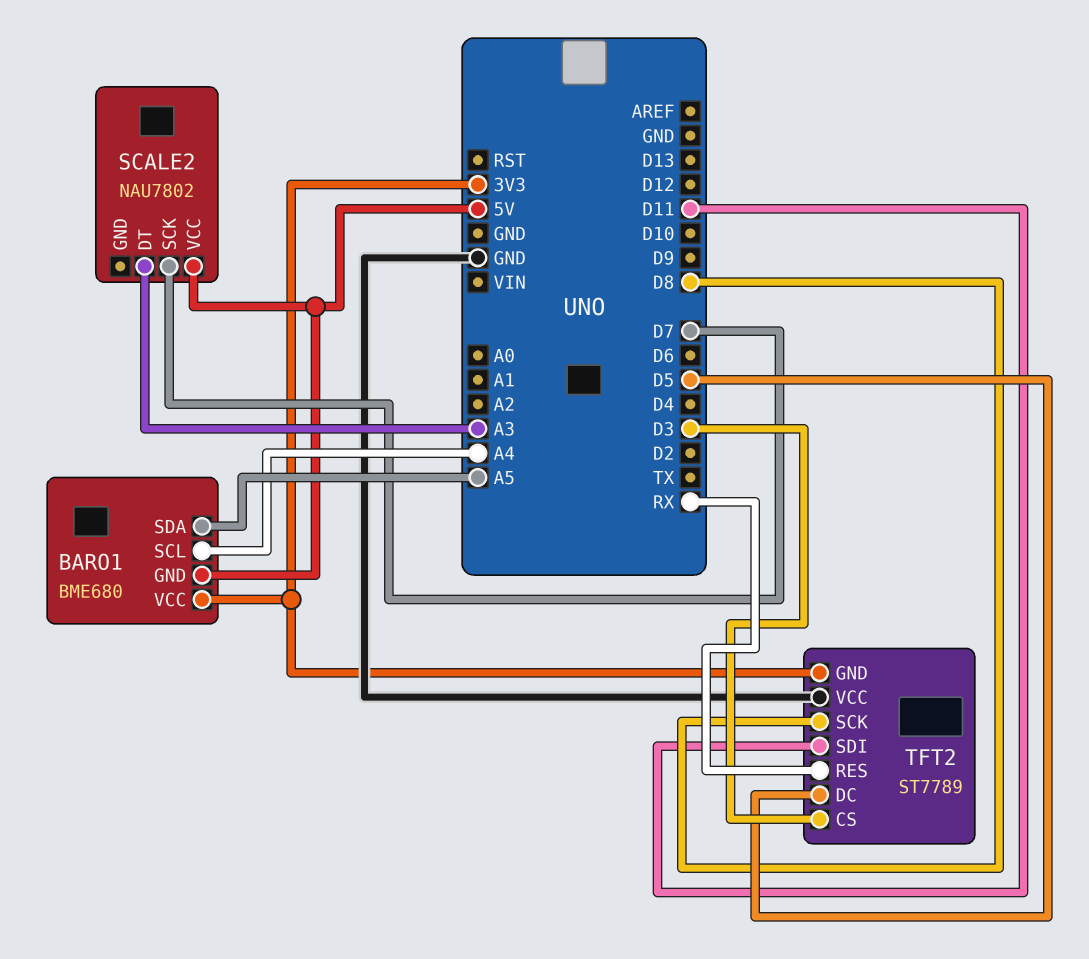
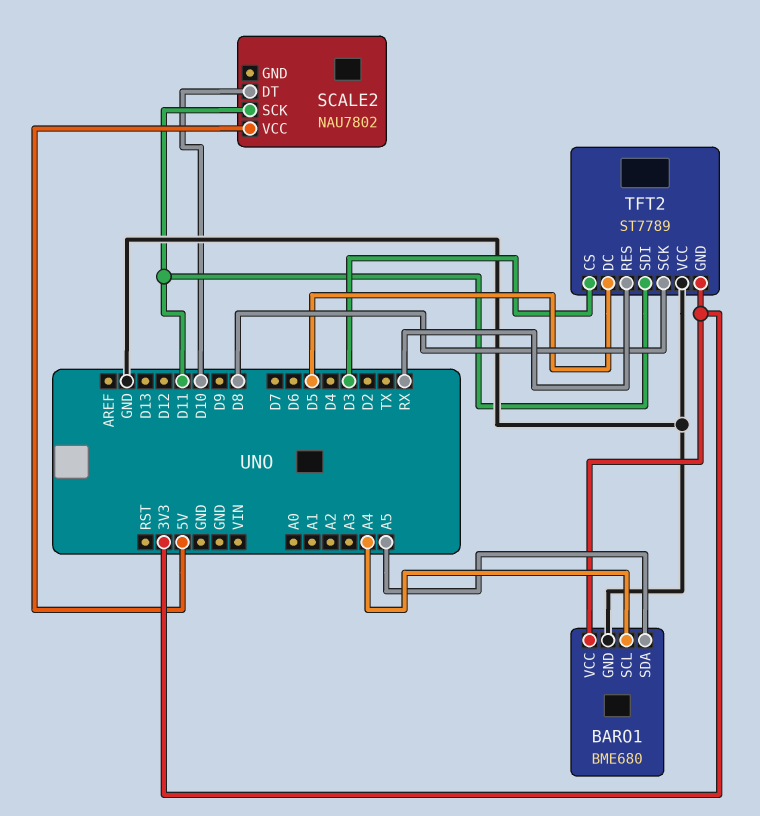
BARO1 pin GND: 5V -> GND
SCALE2 pin DT: A3 -> D10
SCALE2 pin SCK: D7 -> D11

